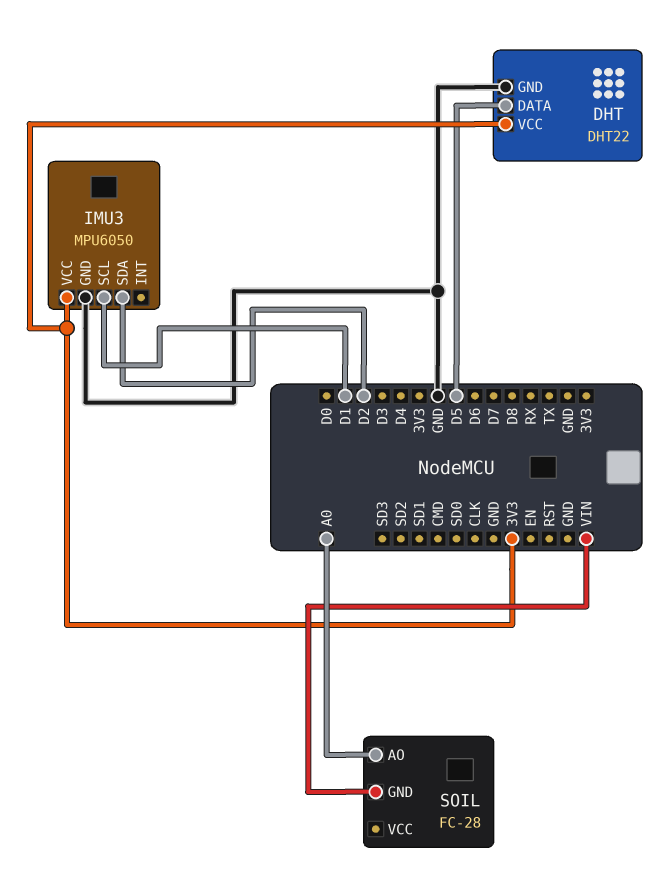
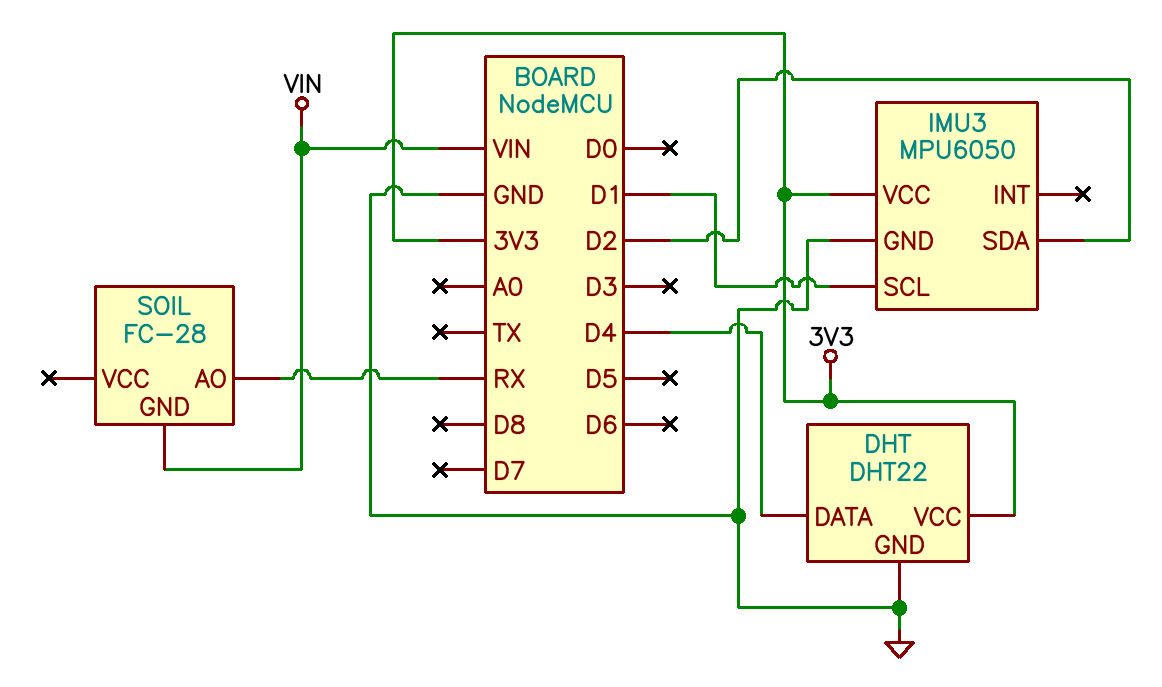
DHT pin DATA: D5 -> D4
SOIL pin AO: A0 -> RX

